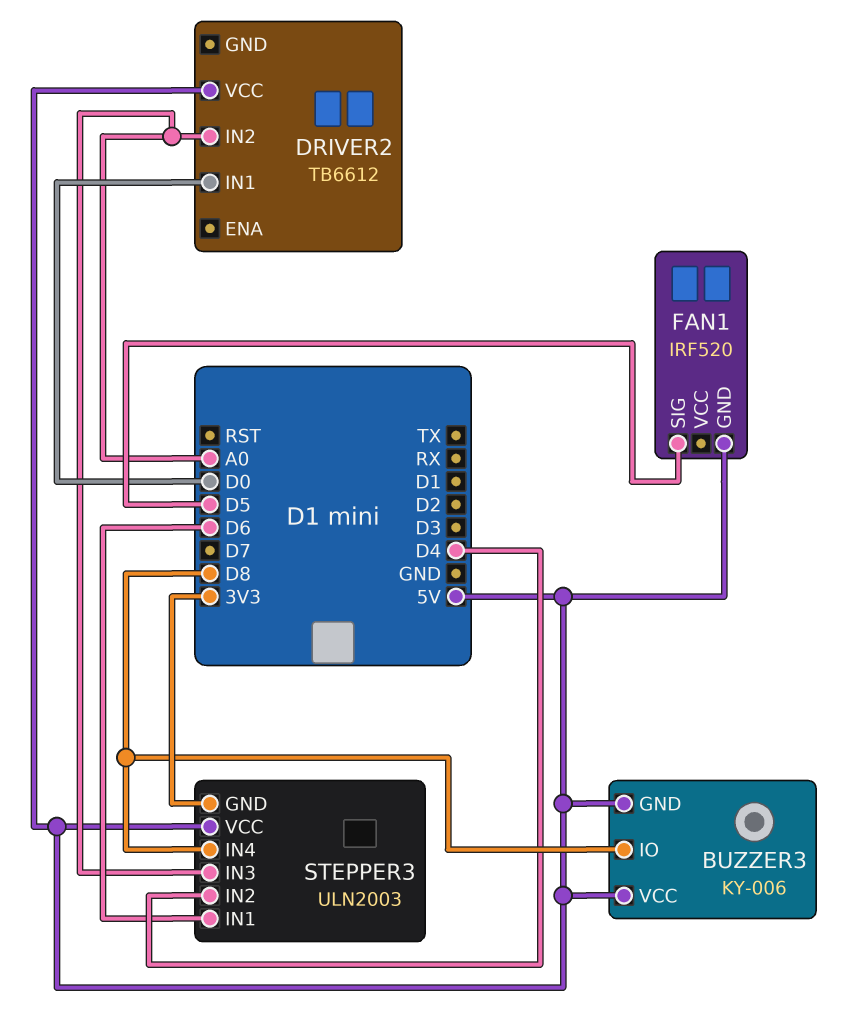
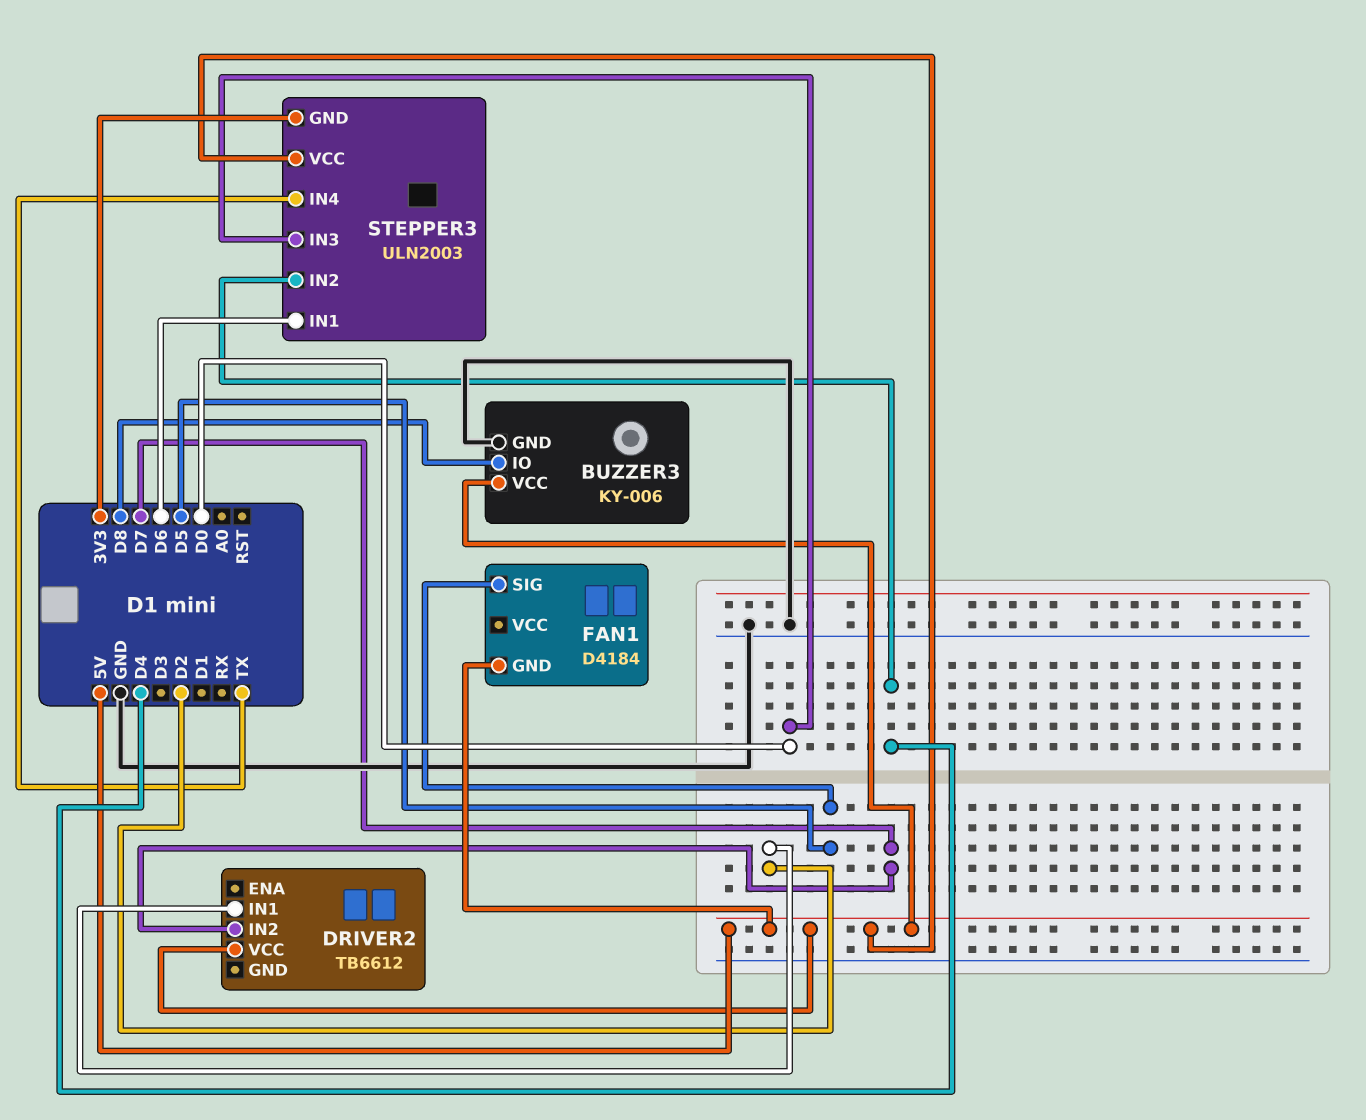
BUZZER3 pin GND: 5V -> GND
DRIVER2 pin IN1: D0 -> D2
DRIVER2 pin IN2: A0 -> D7
FAN1: IRF520 -> D4184
STEPPER3 pin IN3: A0 -> D0
STEPPER3 pin IN4: D8 -> TX

